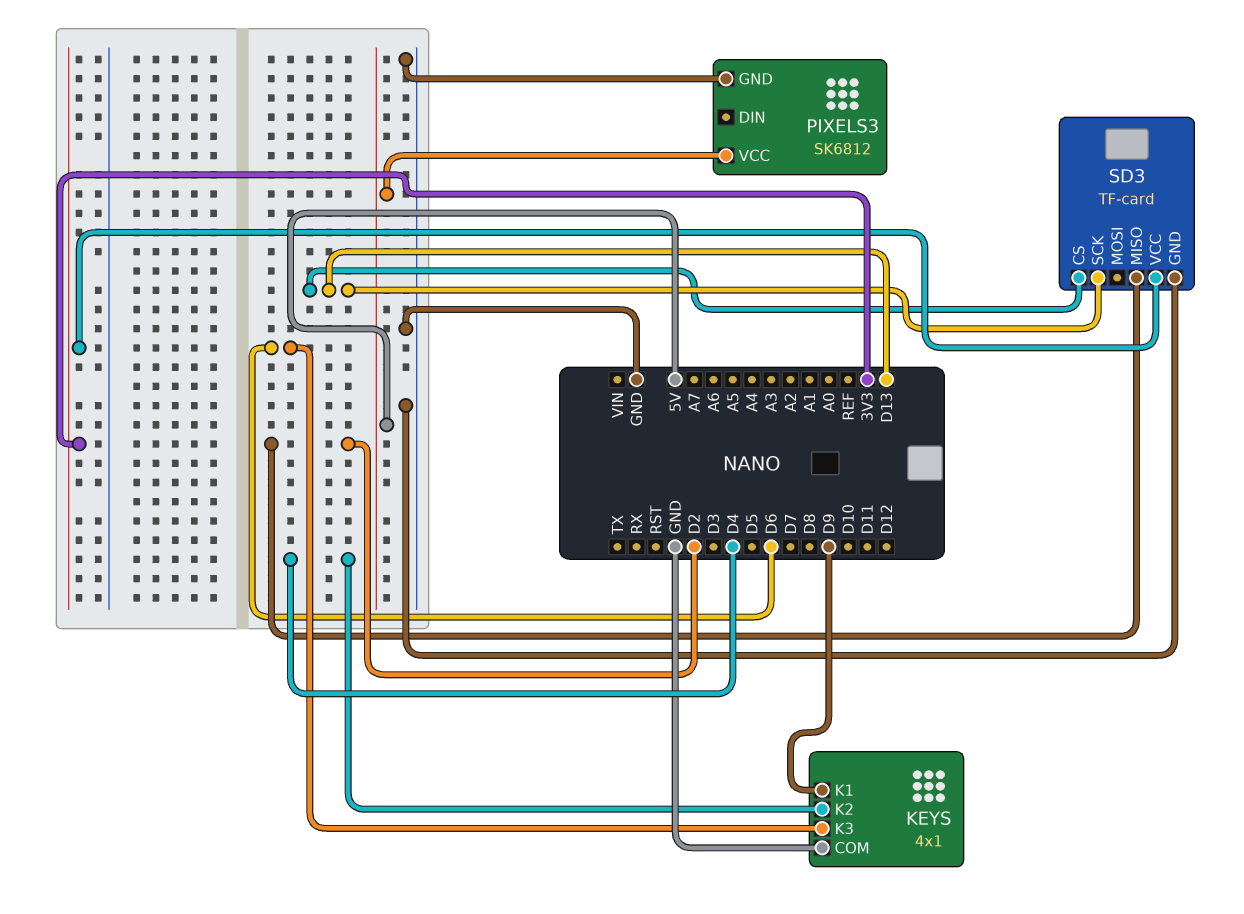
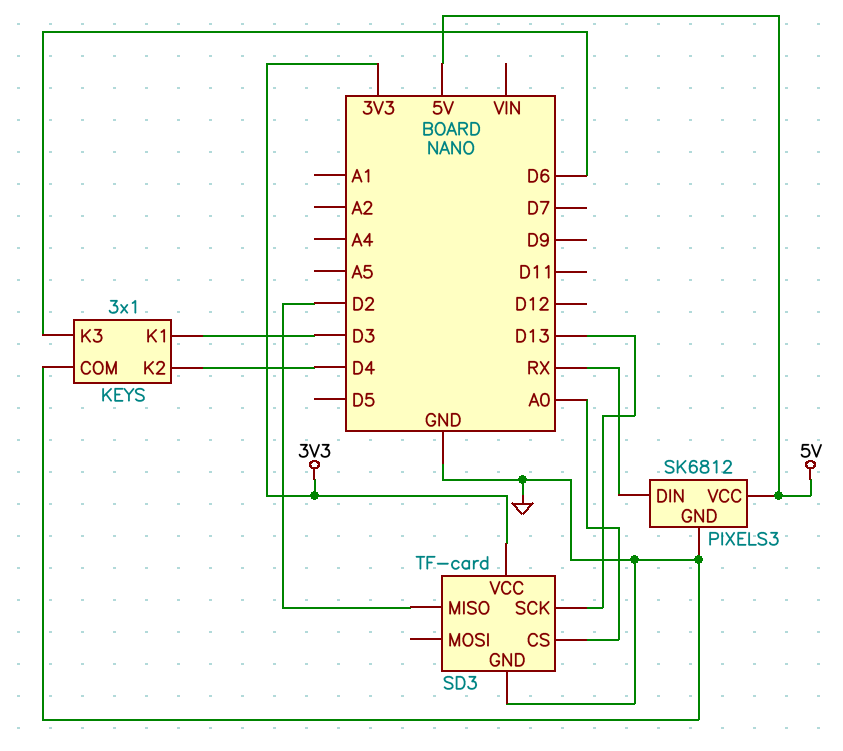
KEYS: 4x1 -> 3x1
KEYS pin K1: D9 -> D3
PIXELS3 pin DIN: none -> RX
SD3 pin CS: D13 -> A0

